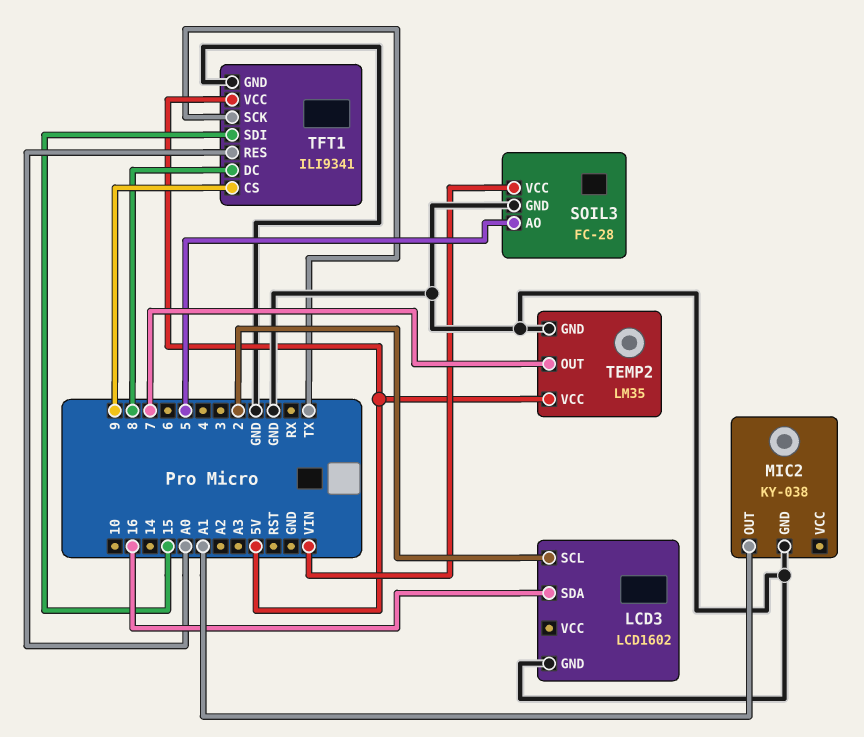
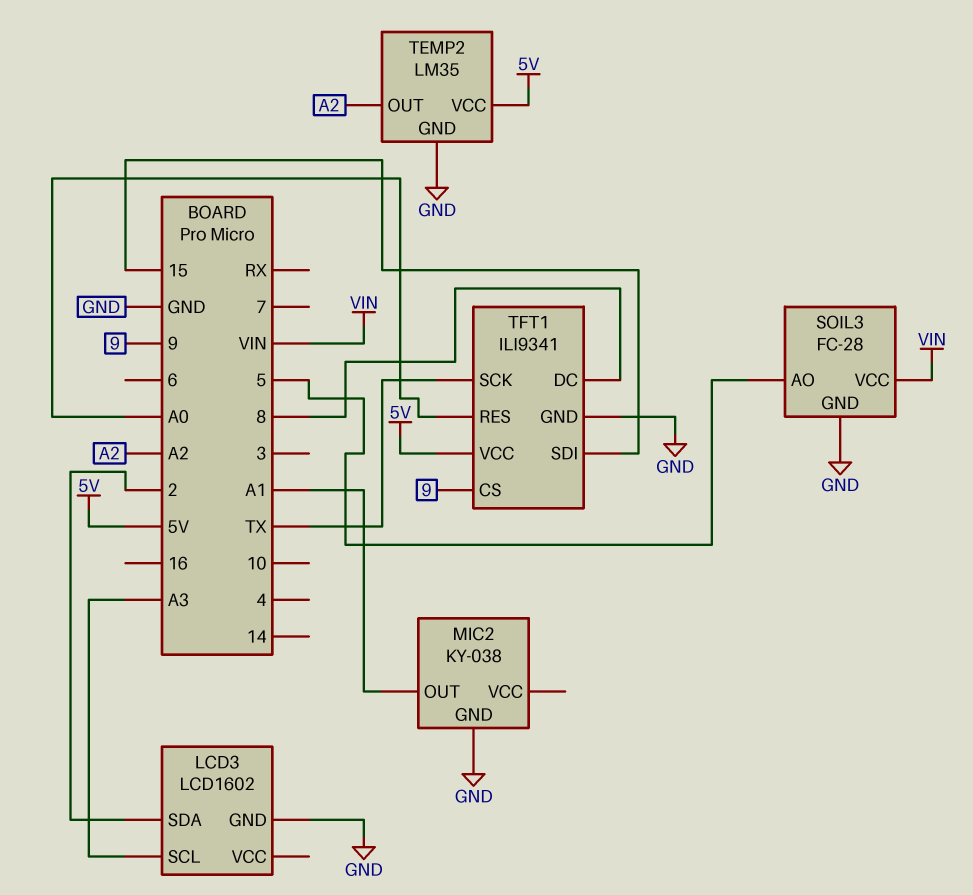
LCD3 pin SCL: 2 -> A3
LCD3 pin SDA: 16 -> 2
TEMP2 pin OUT: 7 -> A2

